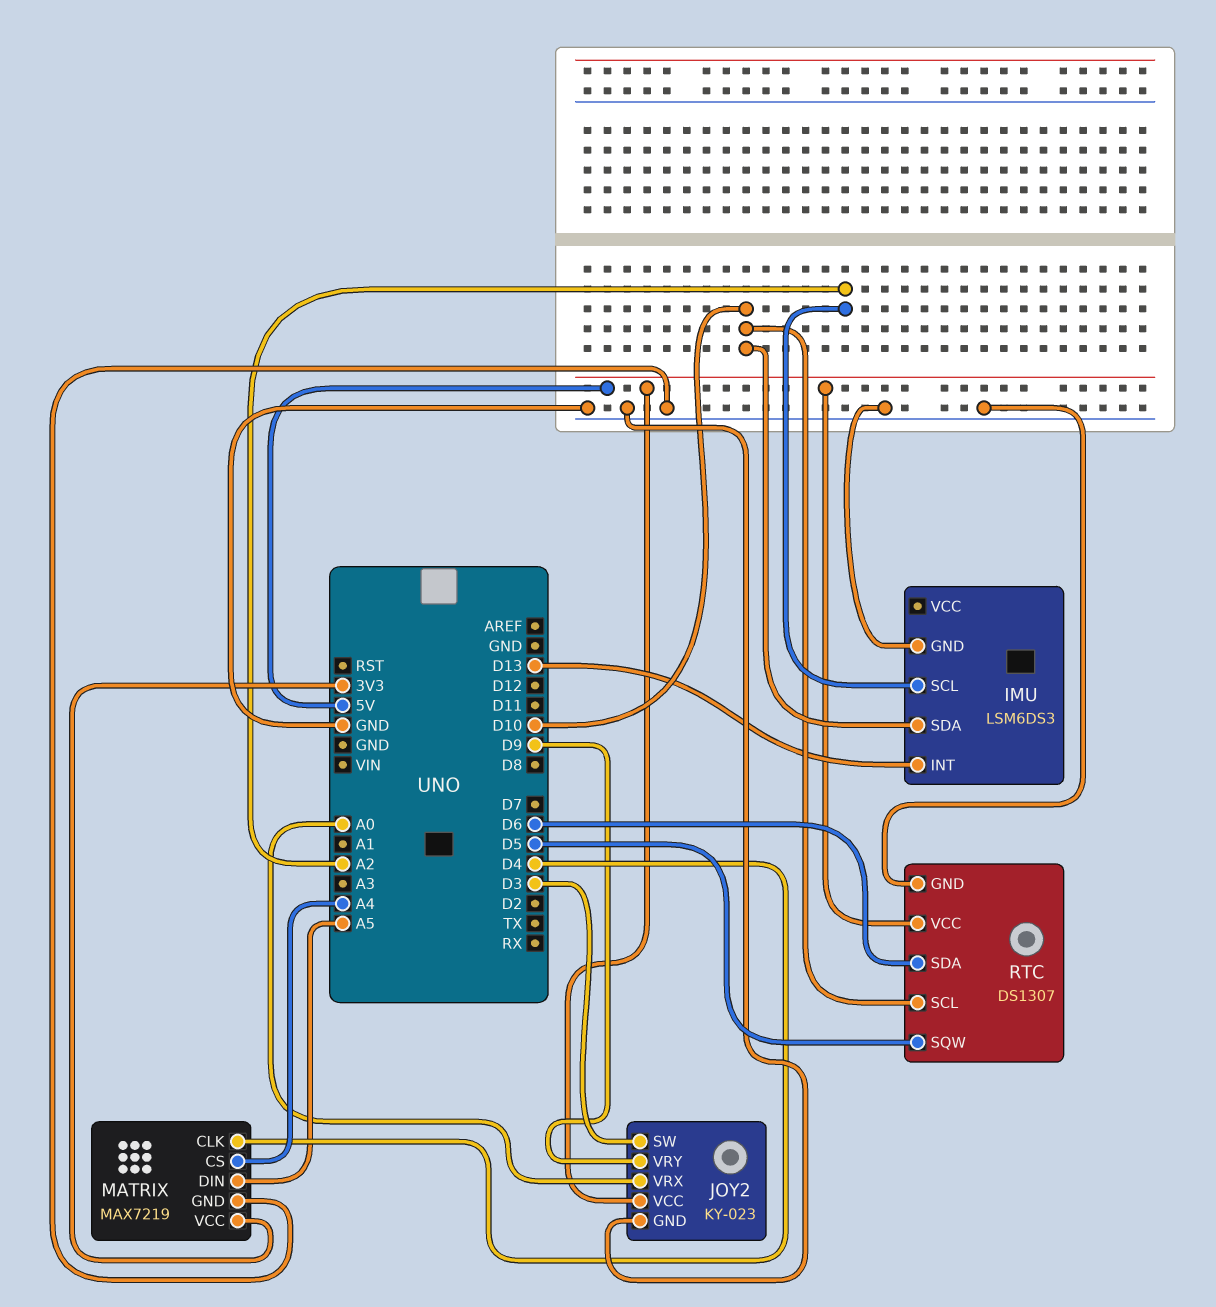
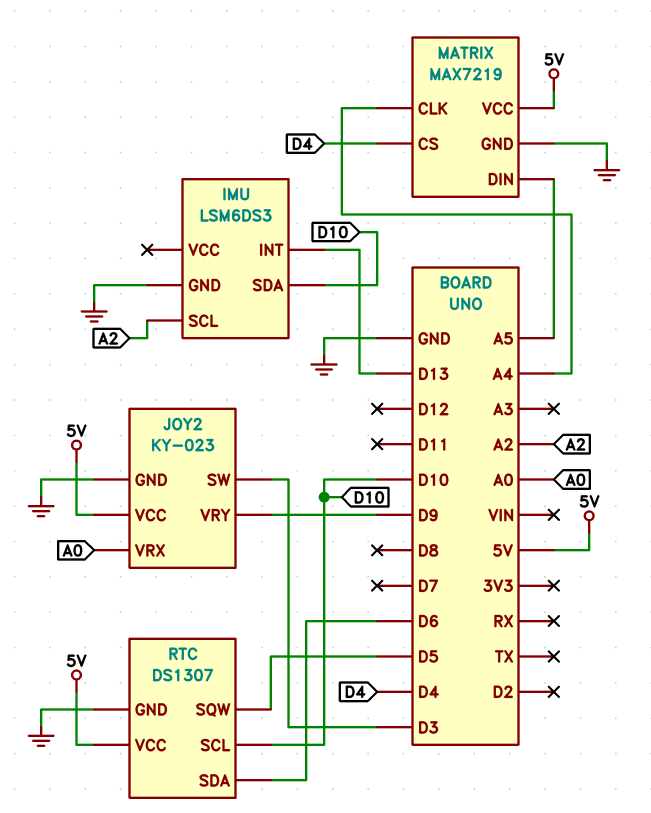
MATRIX pin CLK: D4 -> A4
MATRIX pin CS: A4 -> D4
MATRIX pin VCC: 3V3 -> 5V

